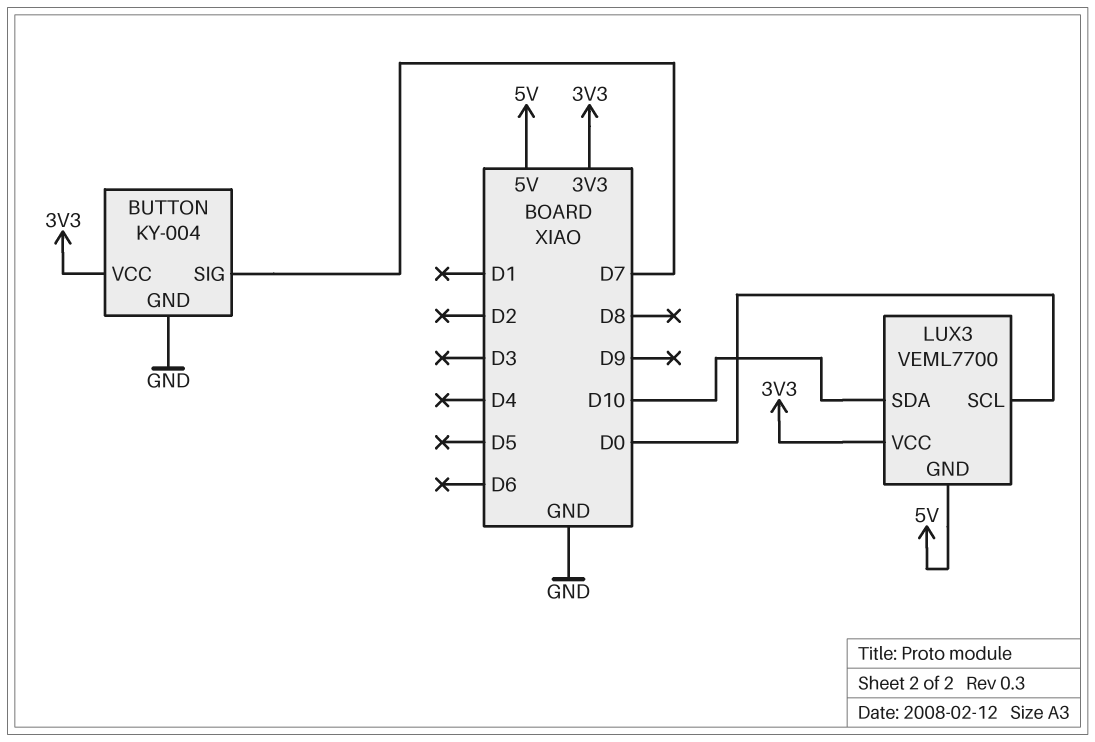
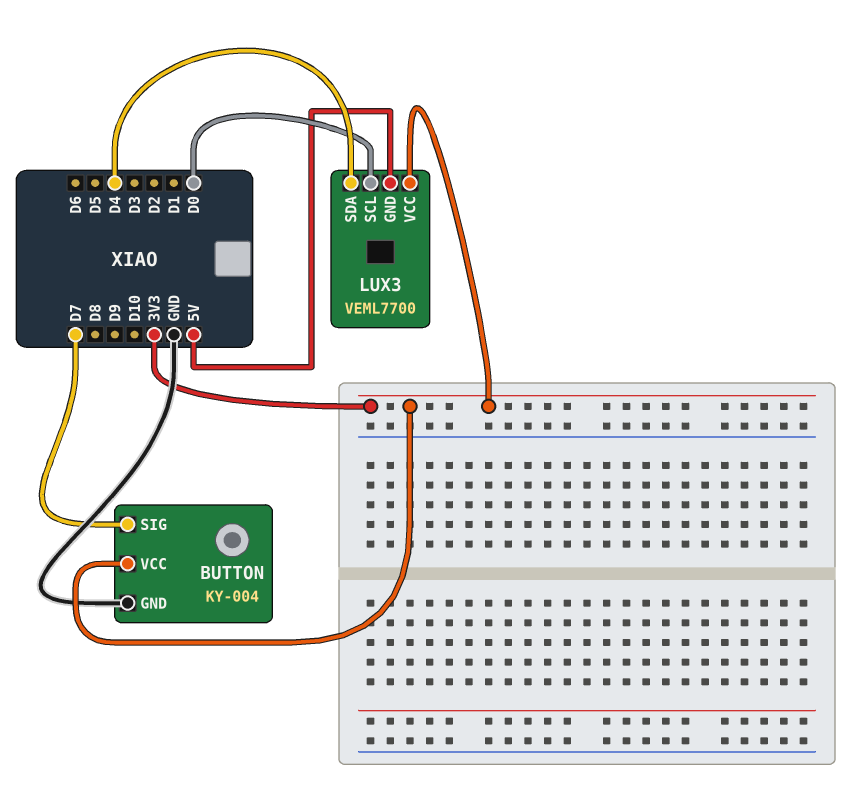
LUX3 pin SDA: D10 -> D4

